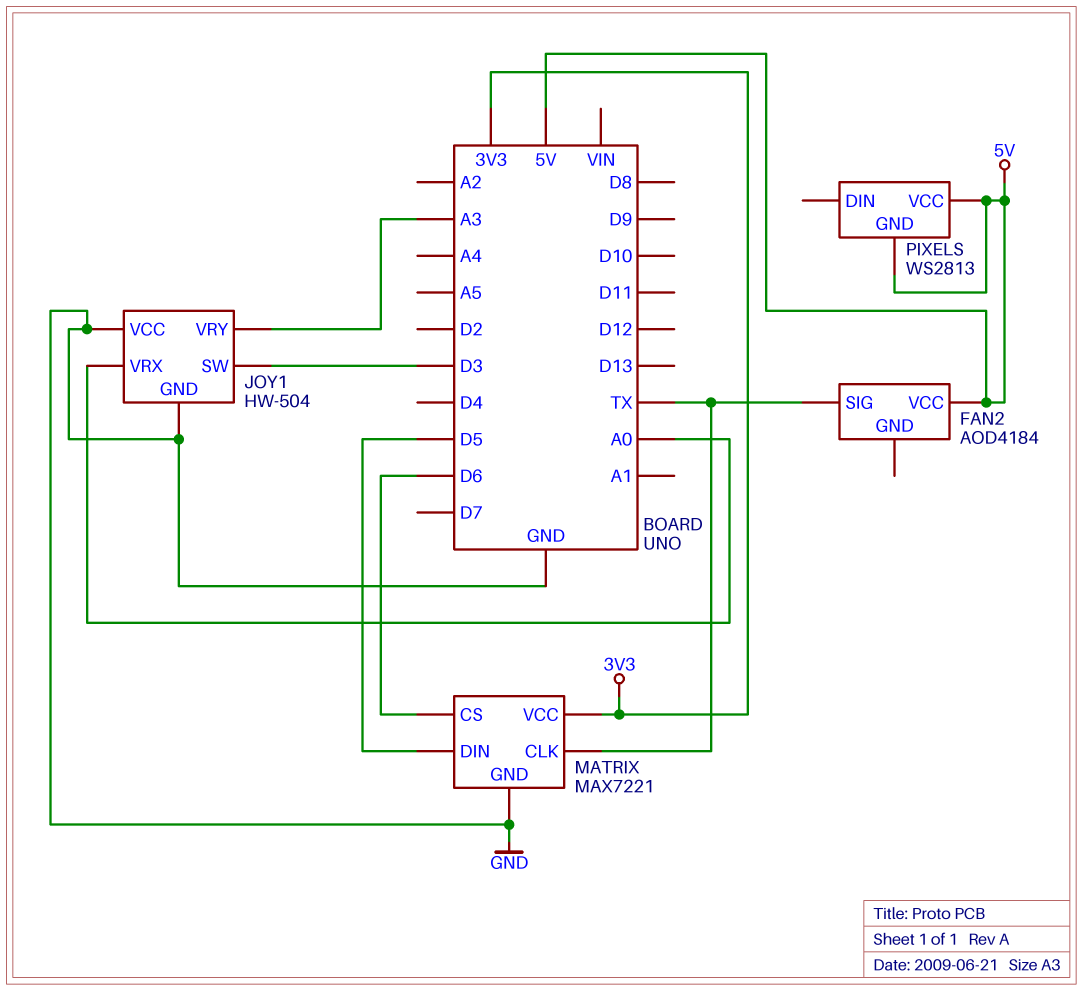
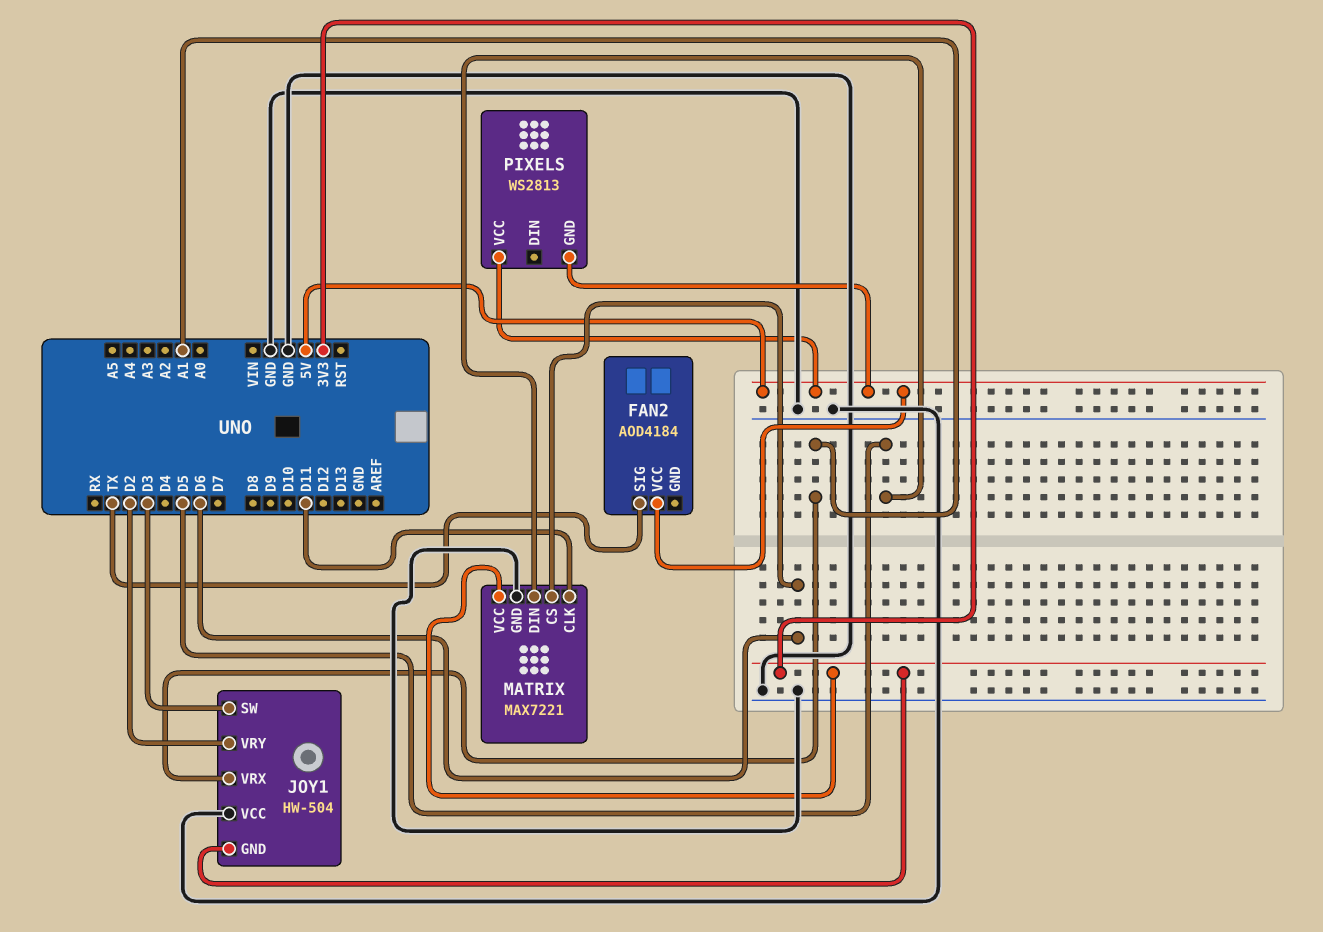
JOY1 pin GND: GND -> 3V3
JOY1 pin VRX: A0 -> A1
JOY1 pin VRY: A3 -> D2
MATRIX pin CLK: TX -> D11

